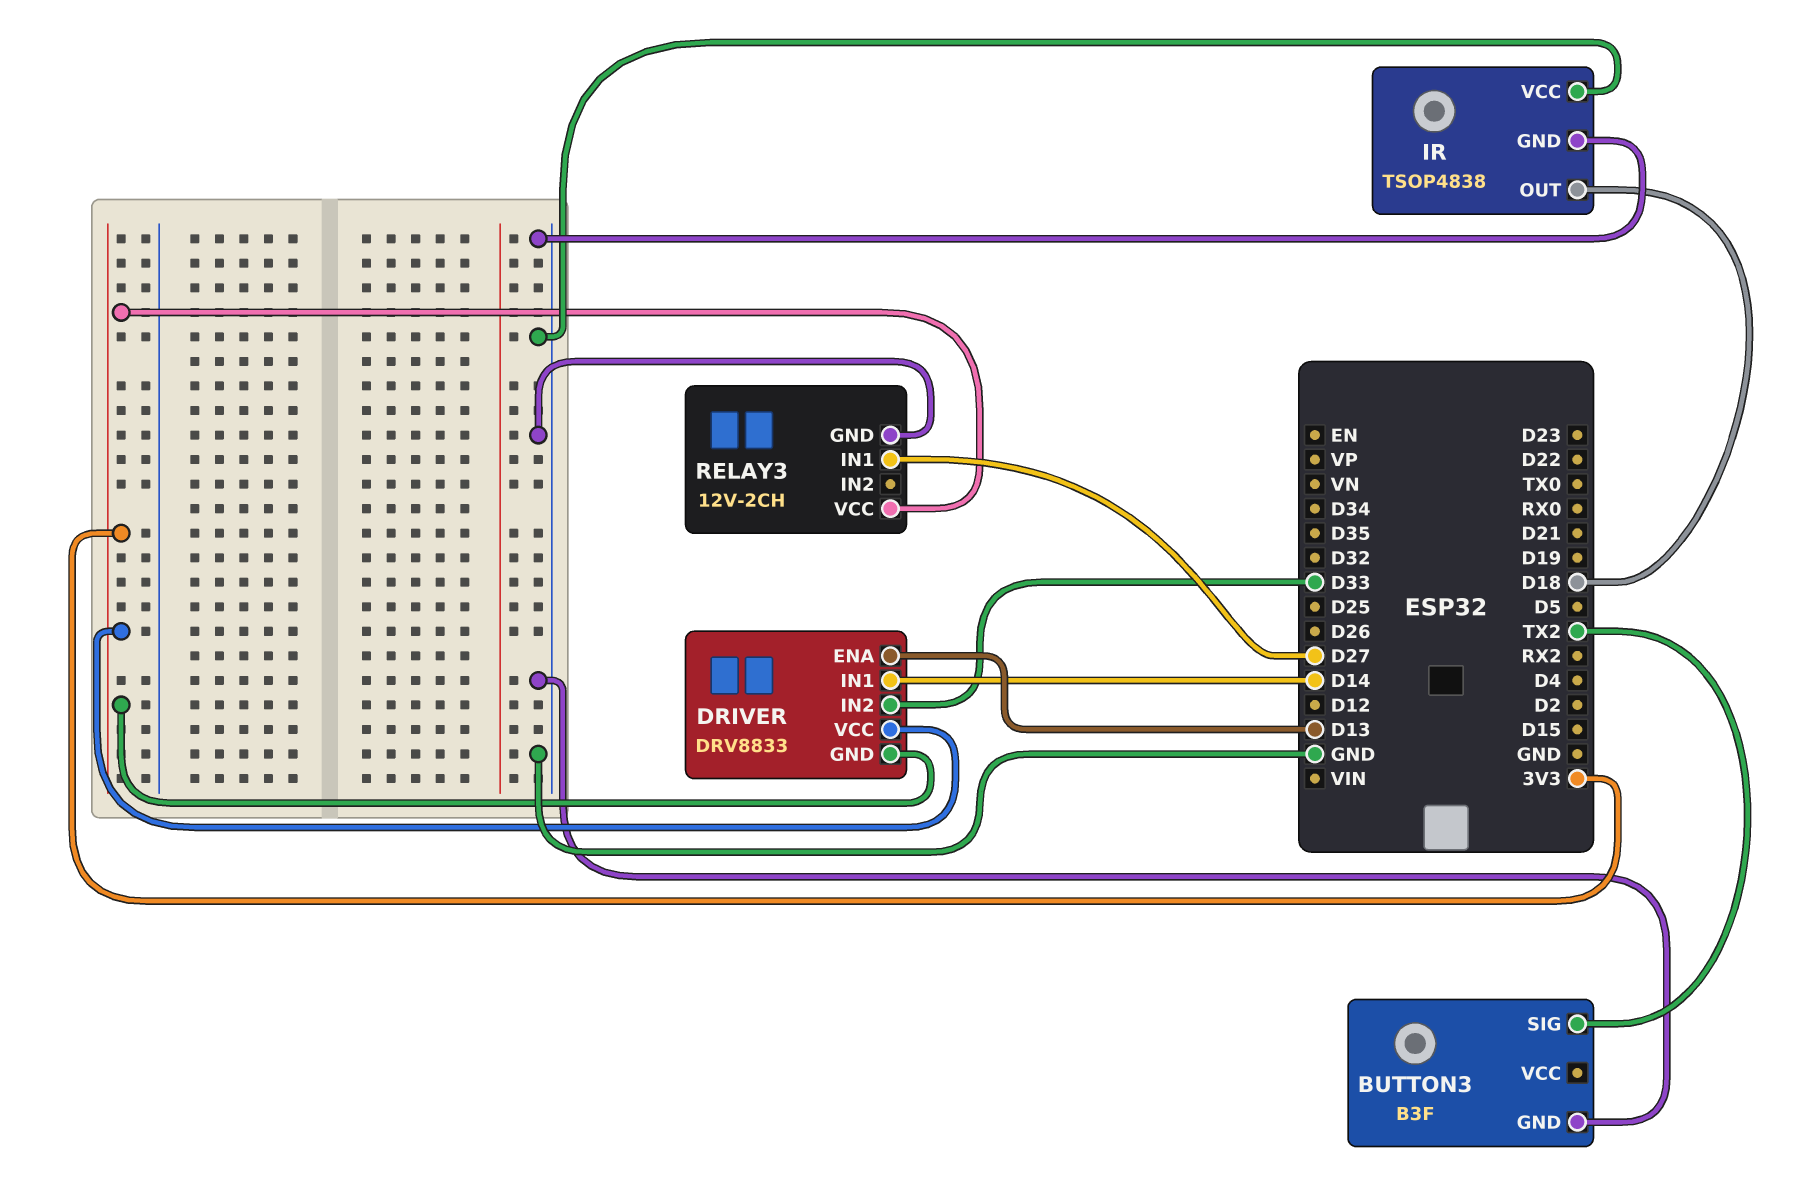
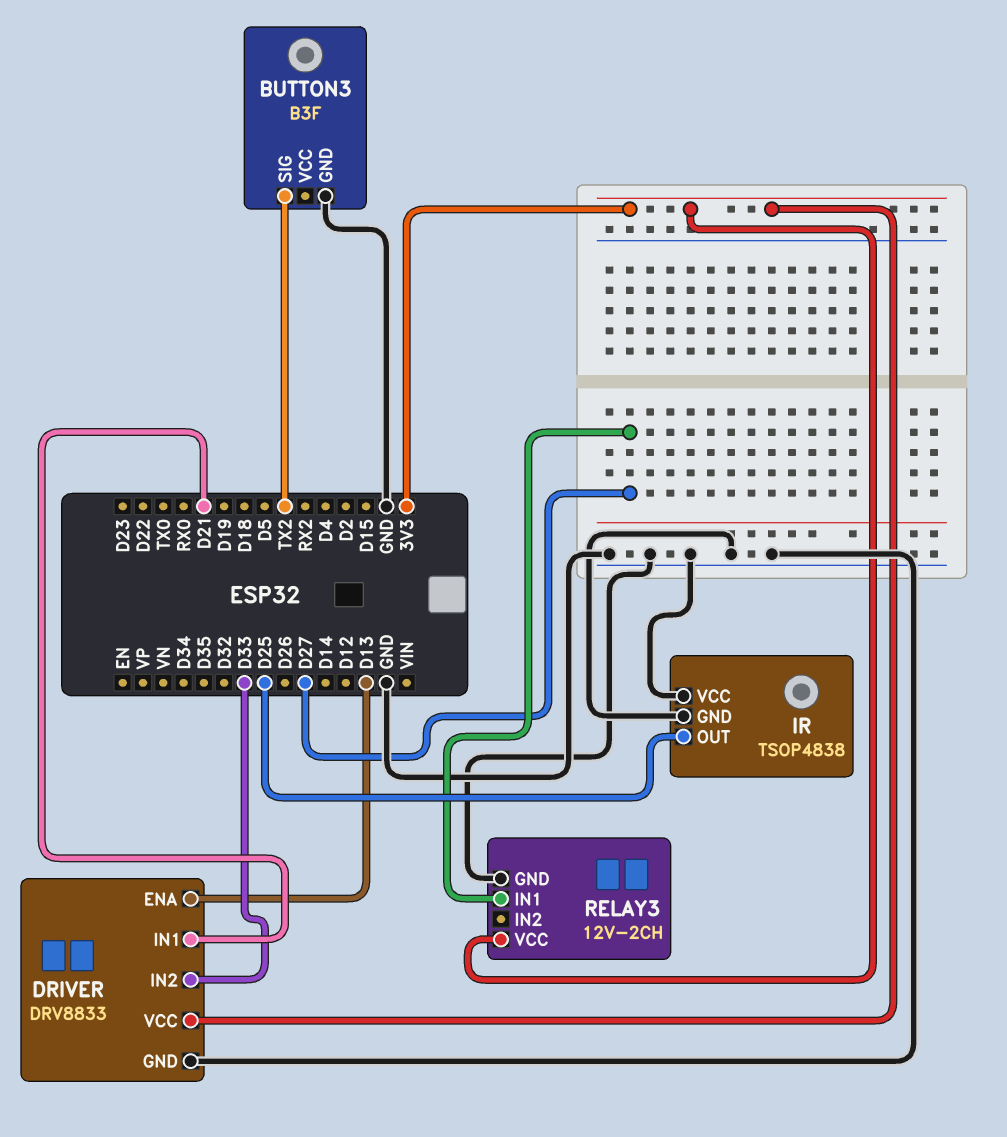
DRIVER pin GND: 3V3 -> GND
DRIVER pin IN1: D14 -> D21
IR pin OUT: D18 -> D25

